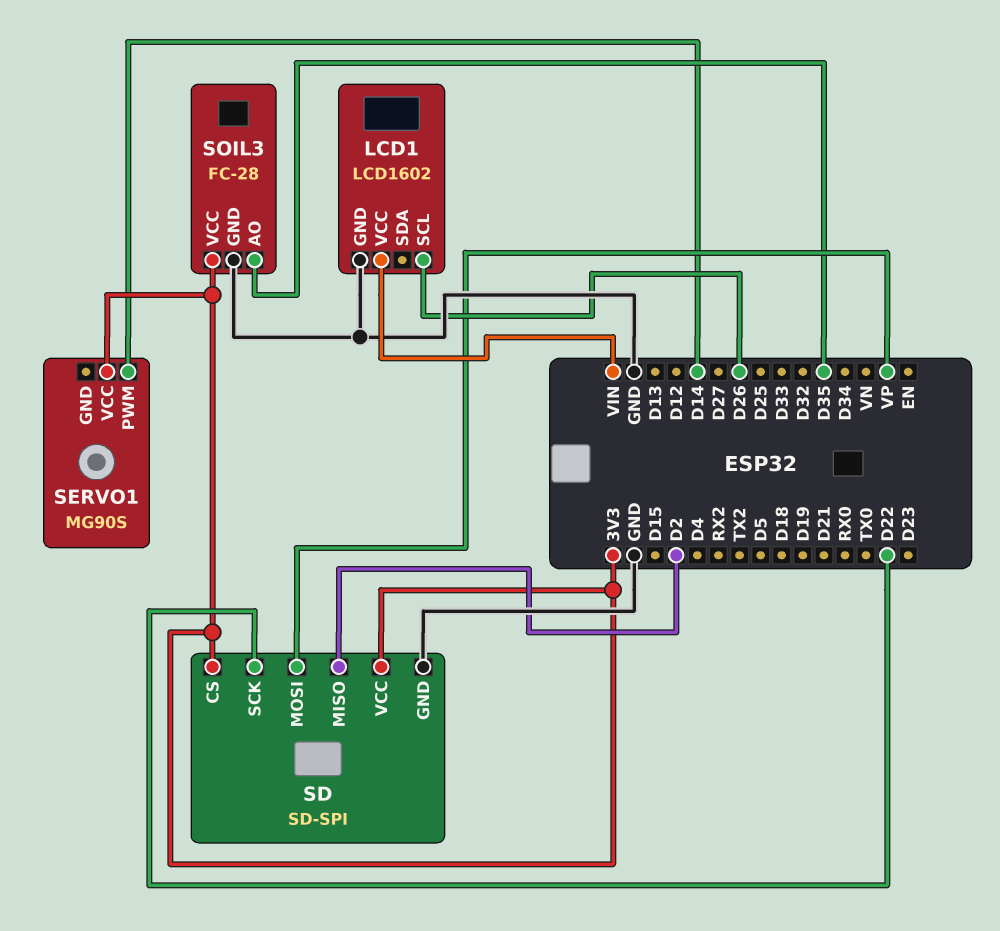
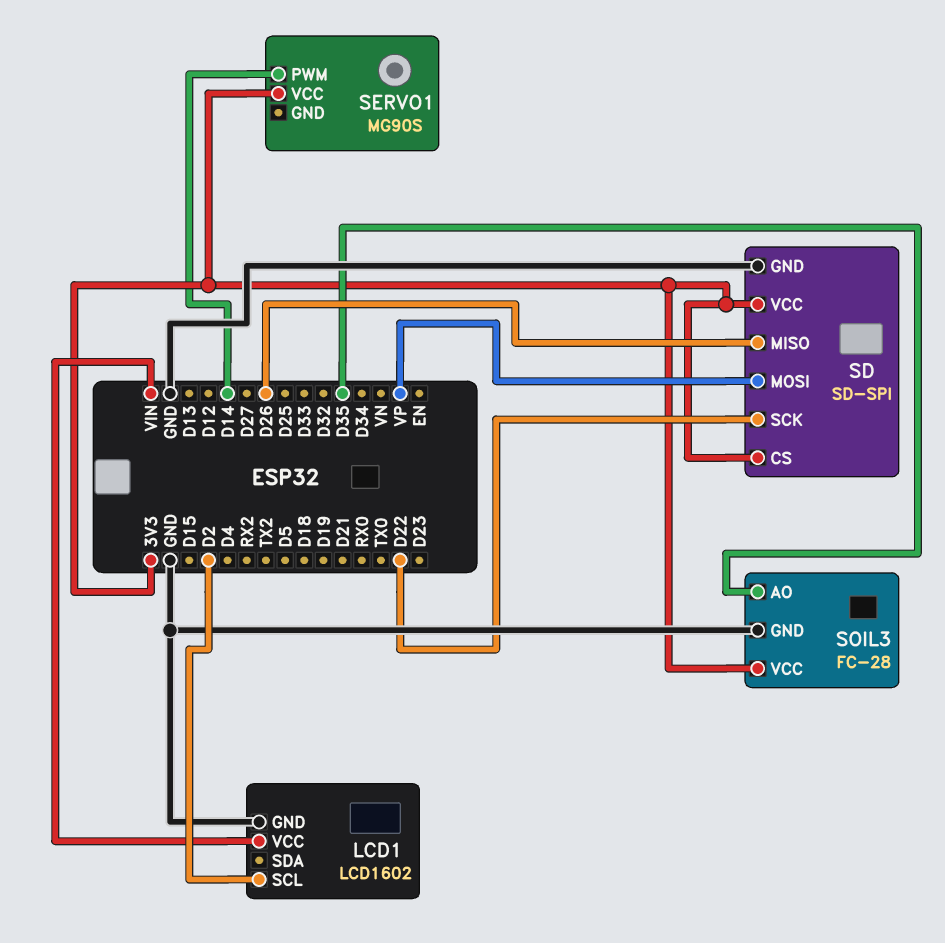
LCD1 pin SCL: D26 -> D2
SD pin MISO: D2 -> D26

